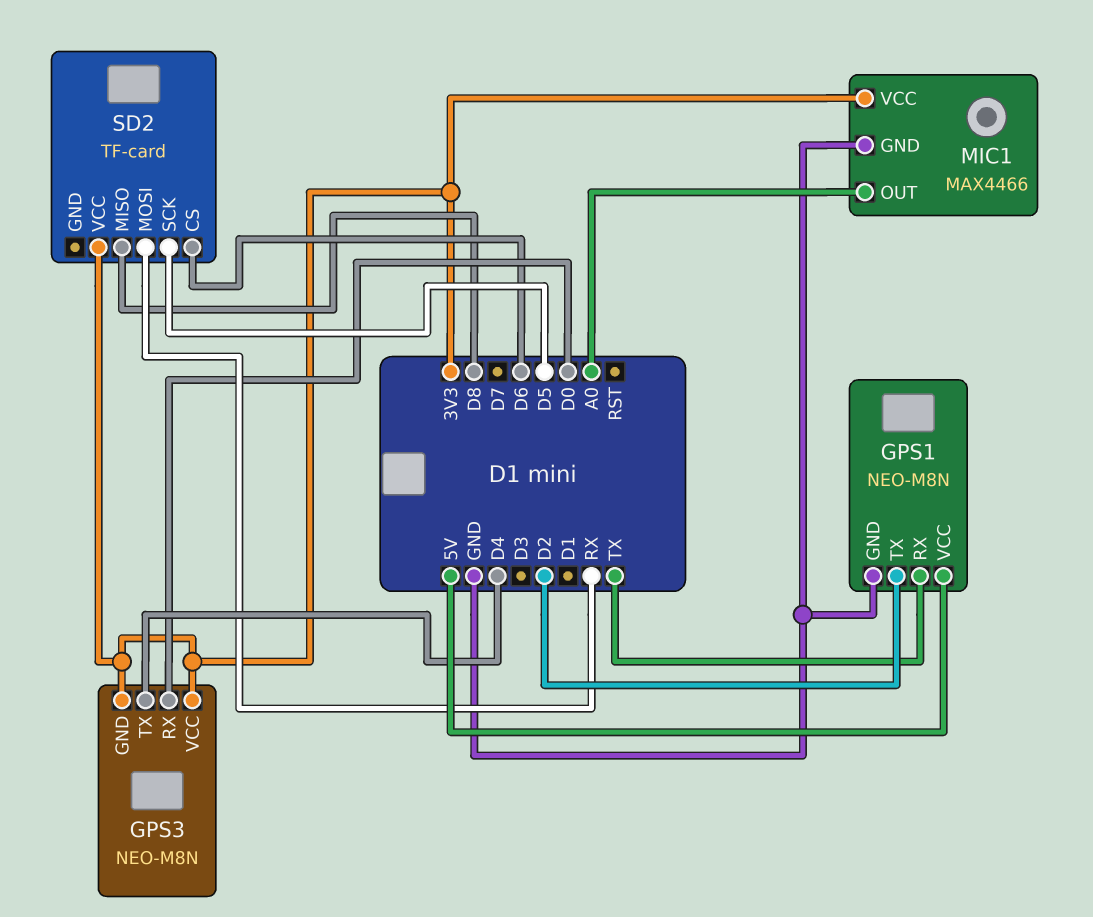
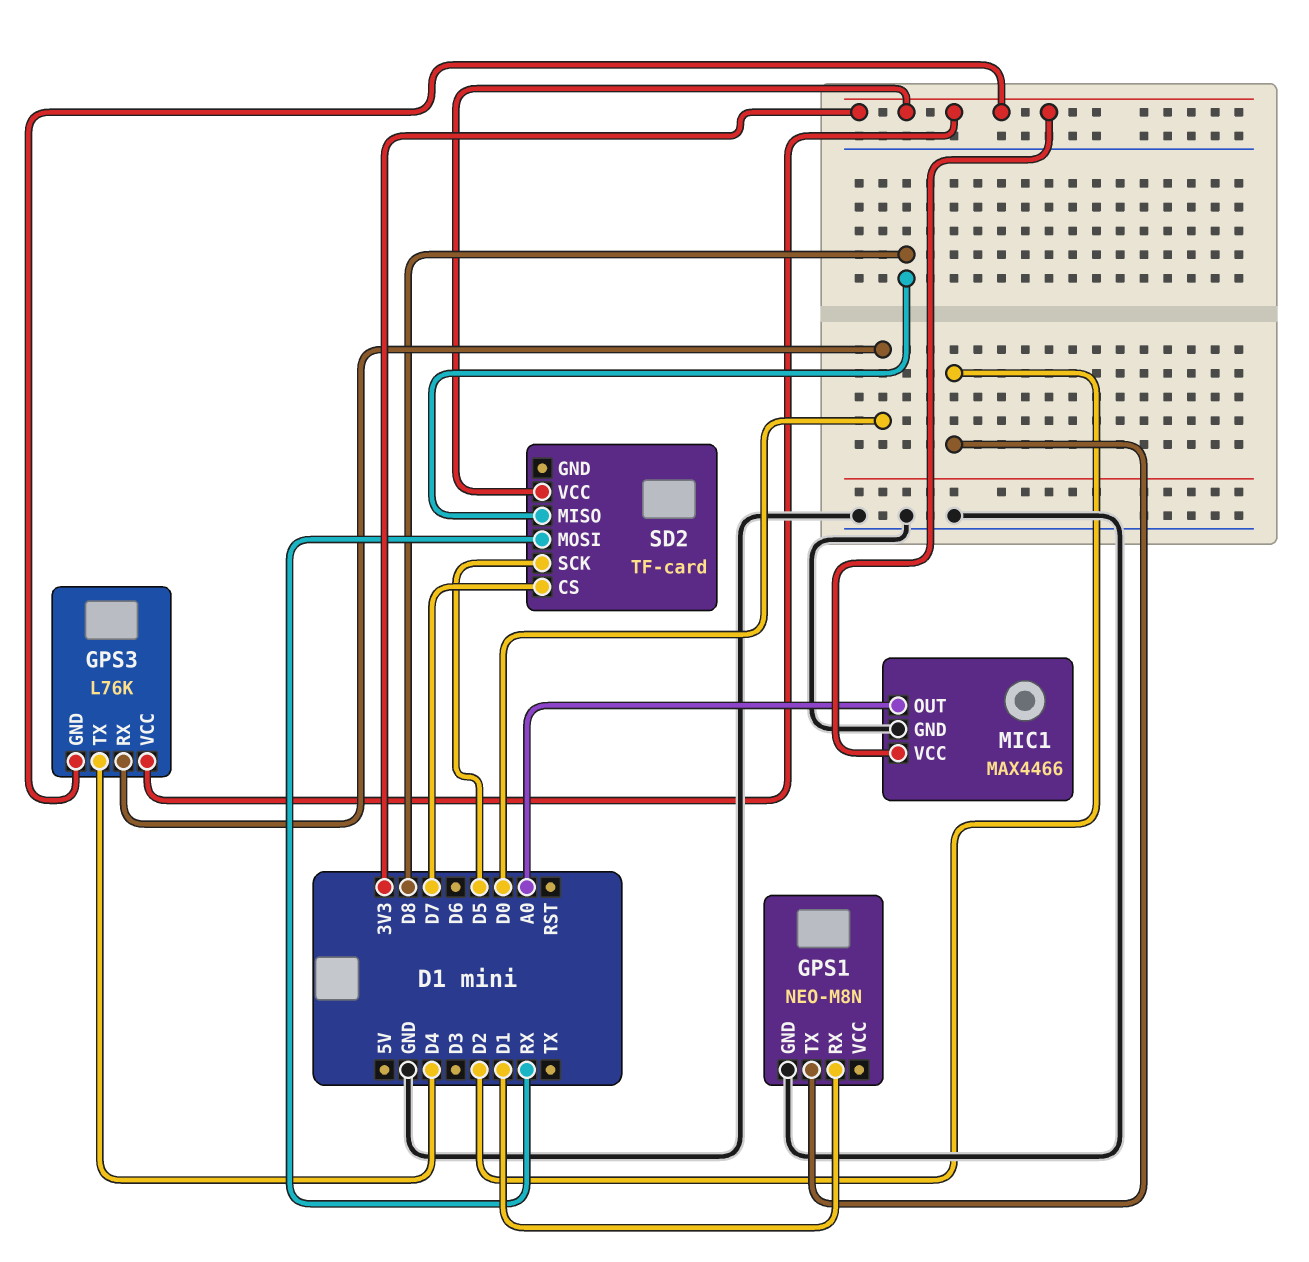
GPS1 pin RX: TX -> D1
GPS1 pin VCC: 5V -> none
GPS3: NEO-M8N -> L76K
SD2 pin CS: D6 -> D7

